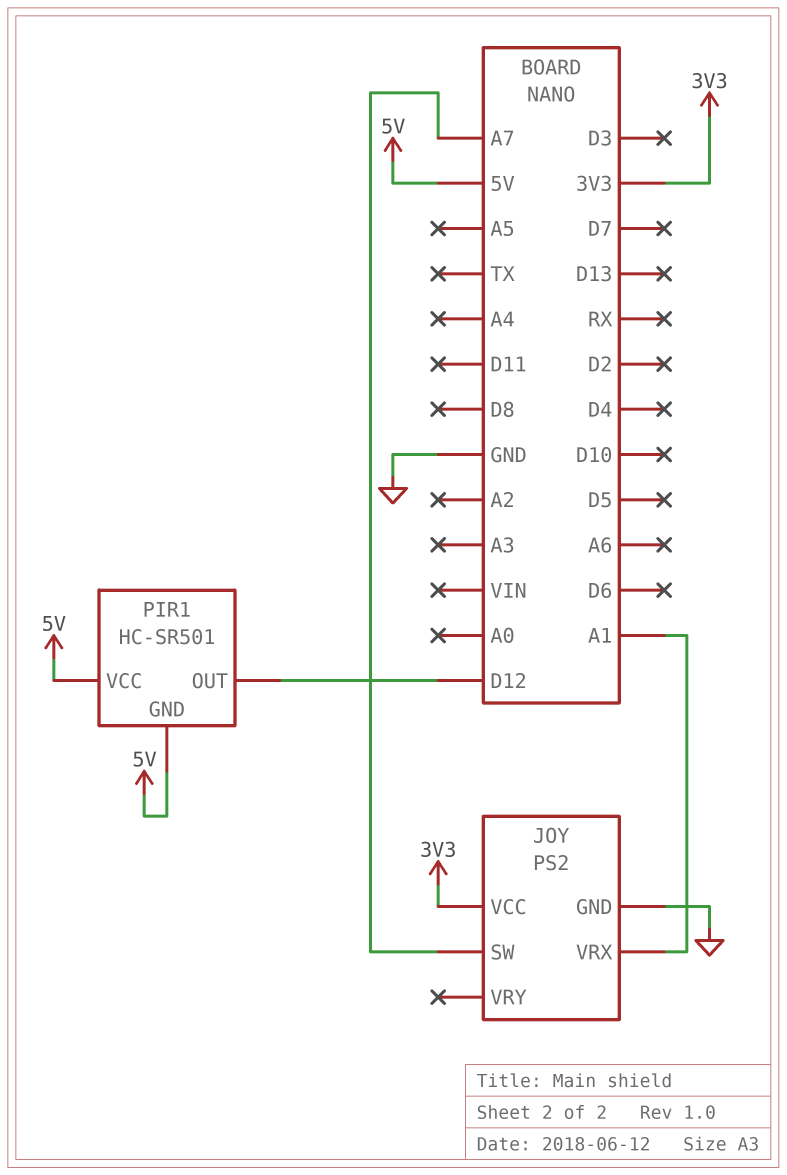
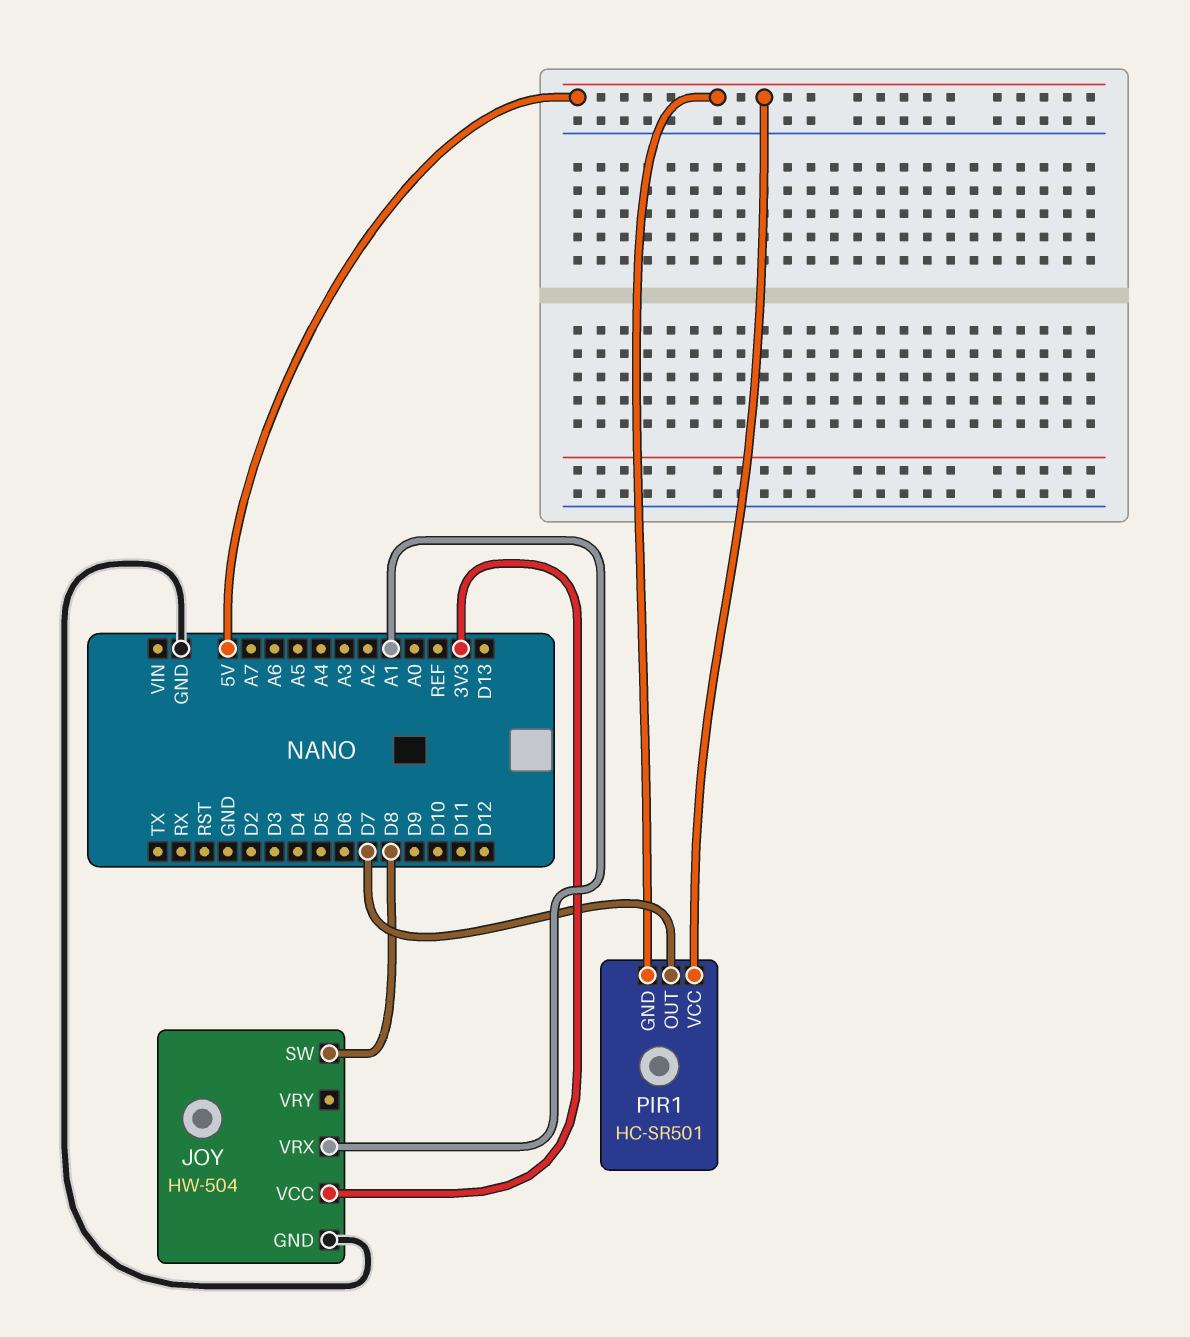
JOY: PS2 -> HW-504
JOY pin SW: A7 -> D8
PIR1 pin OUT: D12 -> D7

